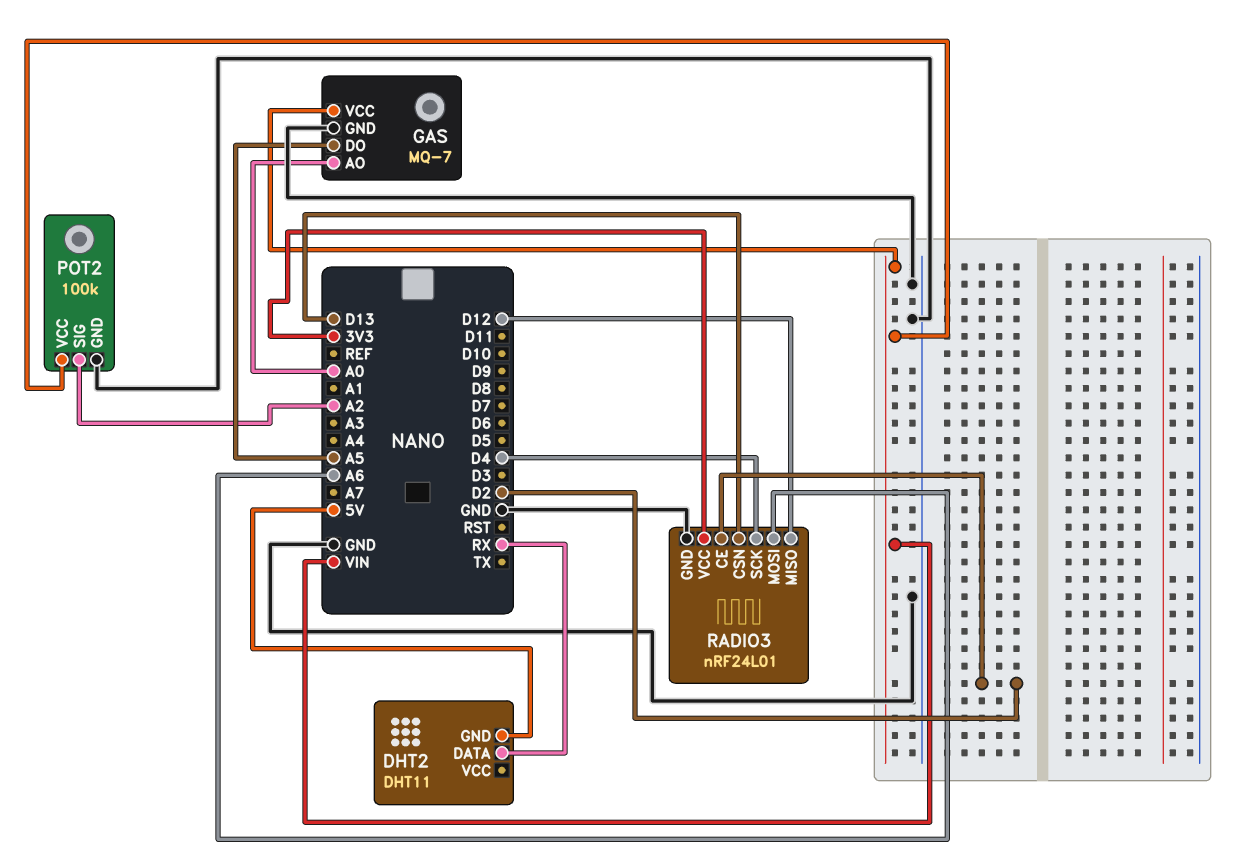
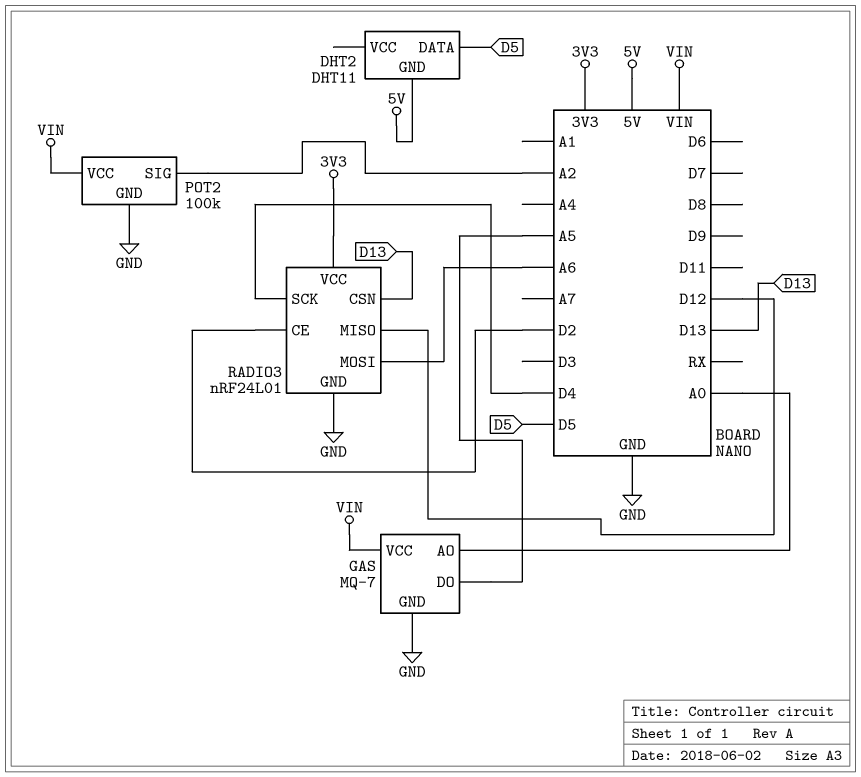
DHT2 pin DATA: RX -> D5

